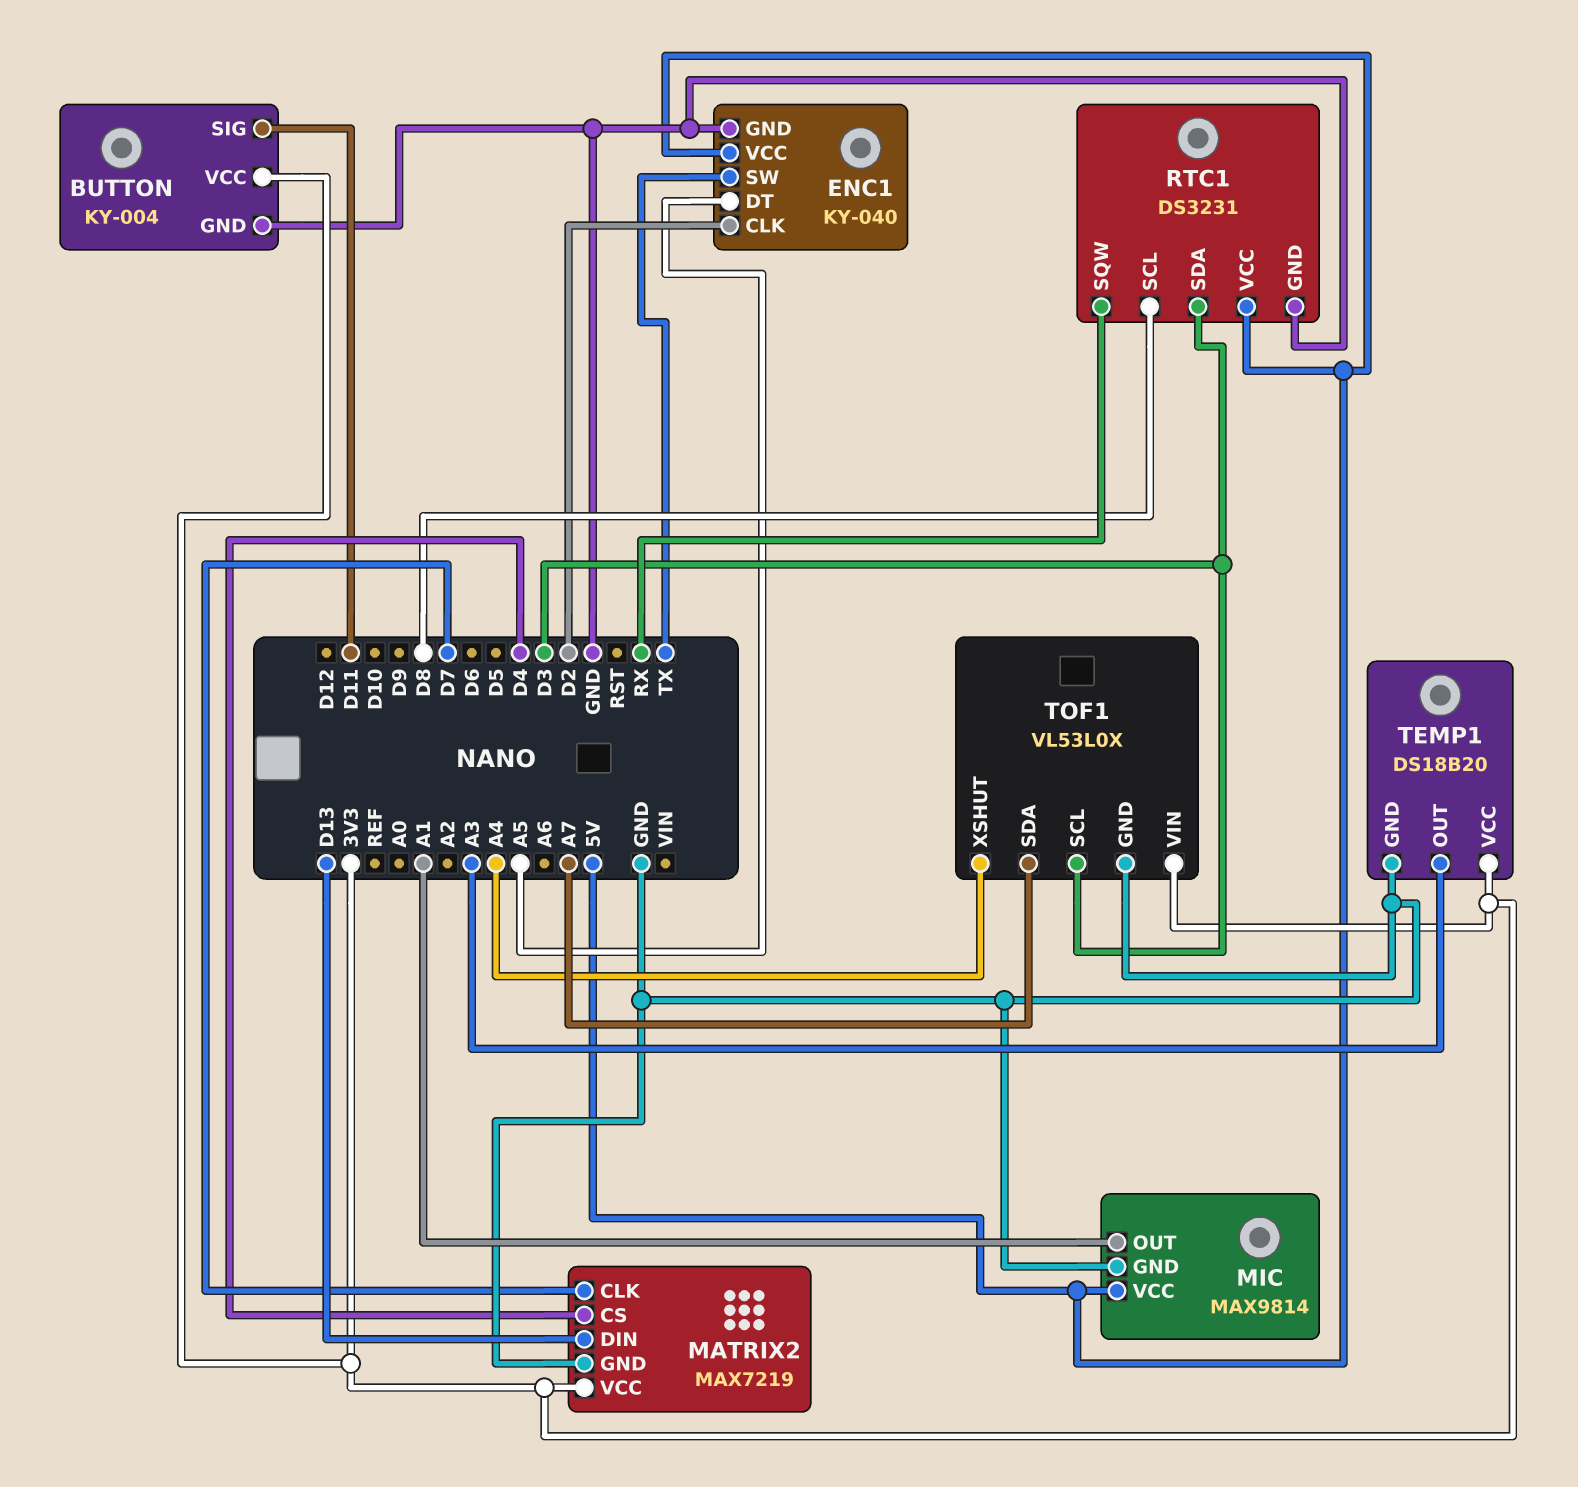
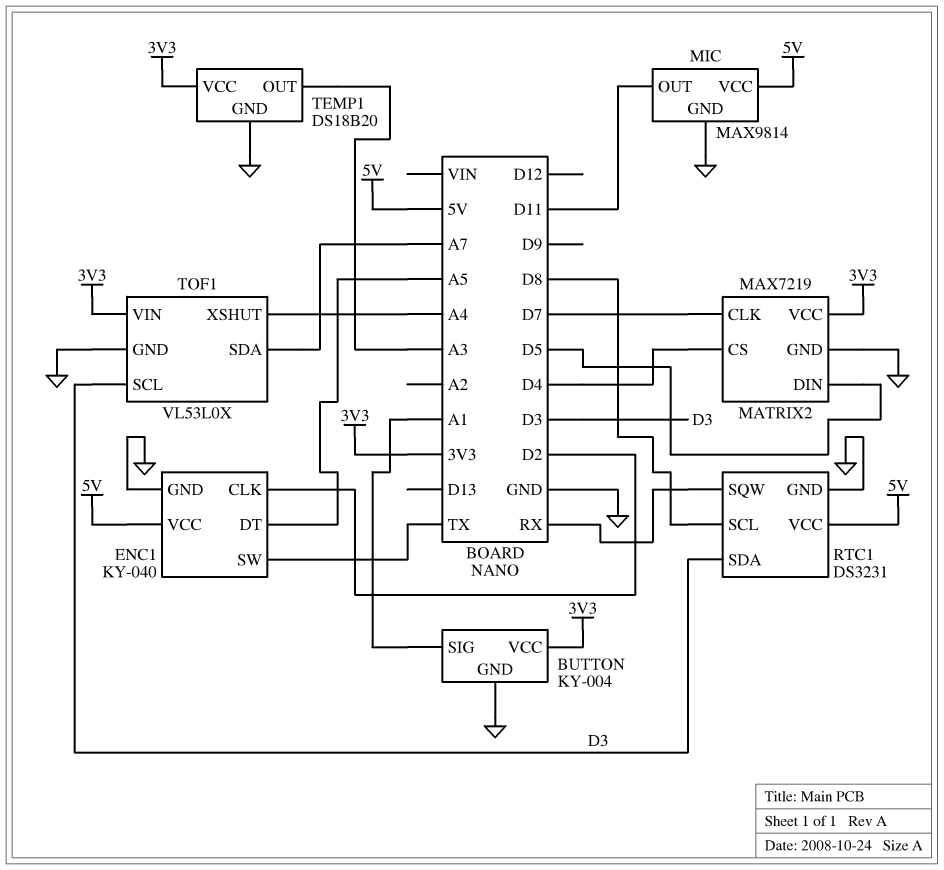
BUTTON pin SIG: D11 -> A1
MATRIX2 pin DIN: D13 -> D5
MIC pin OUT: A1 -> D11

